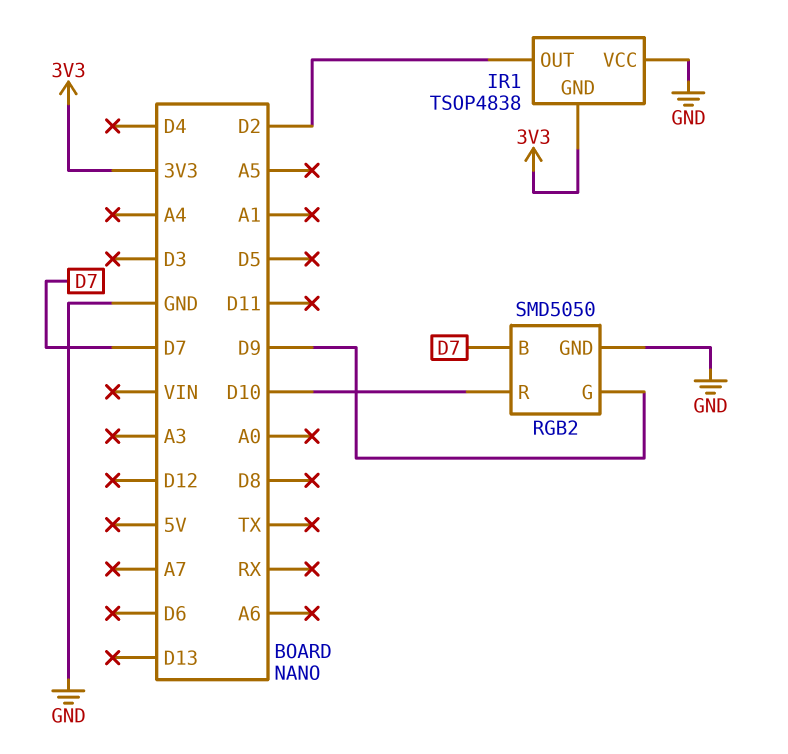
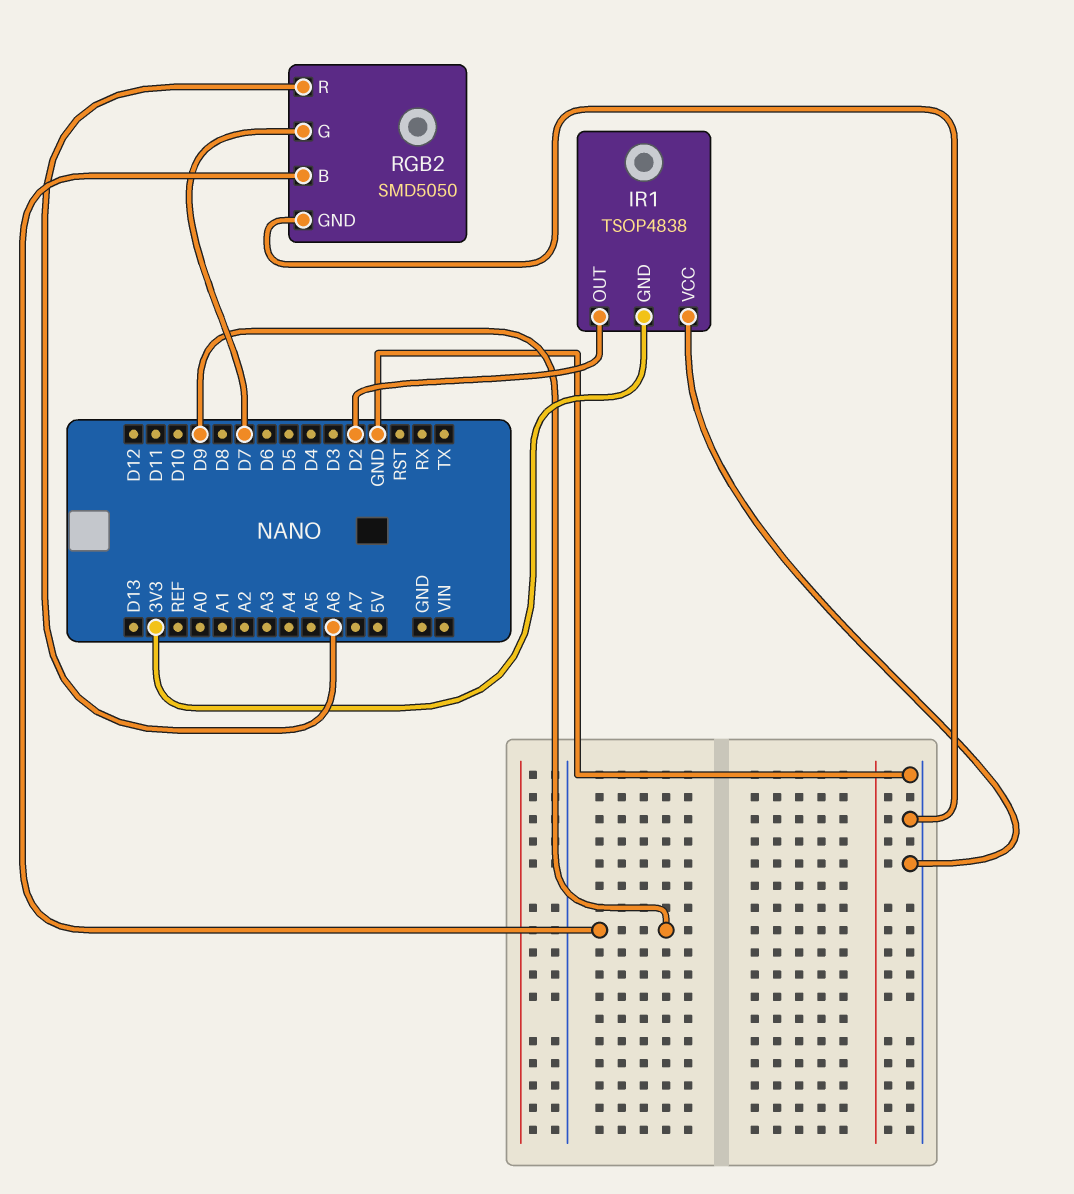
RGB2 pin B: D7 -> D9
RGB2 pin G: D9 -> D7
RGB2 pin R: D10 -> A6

